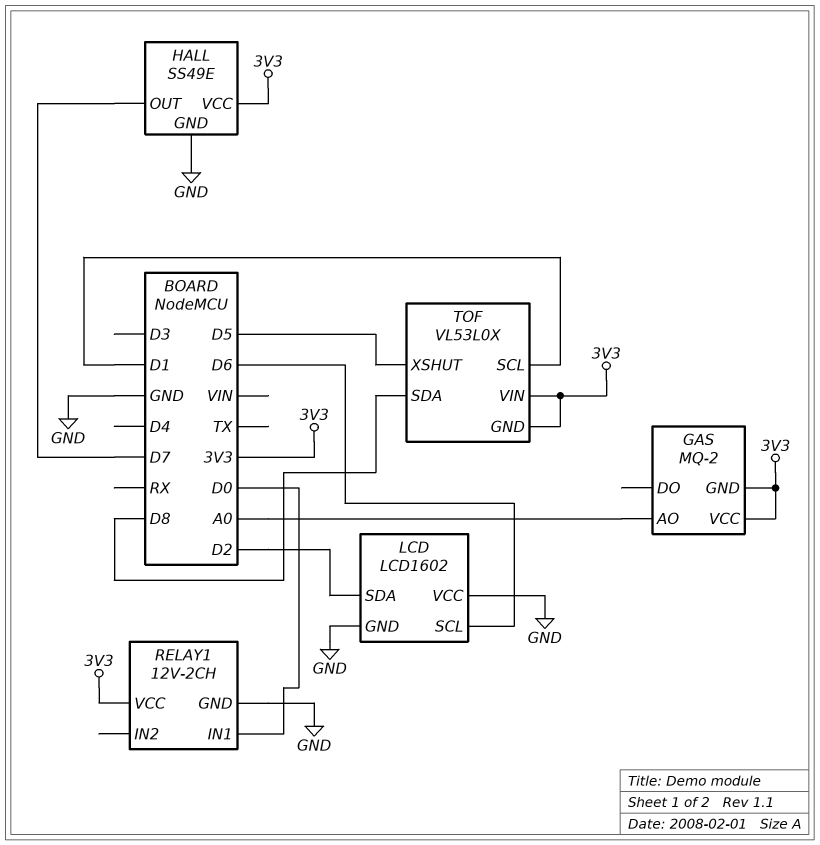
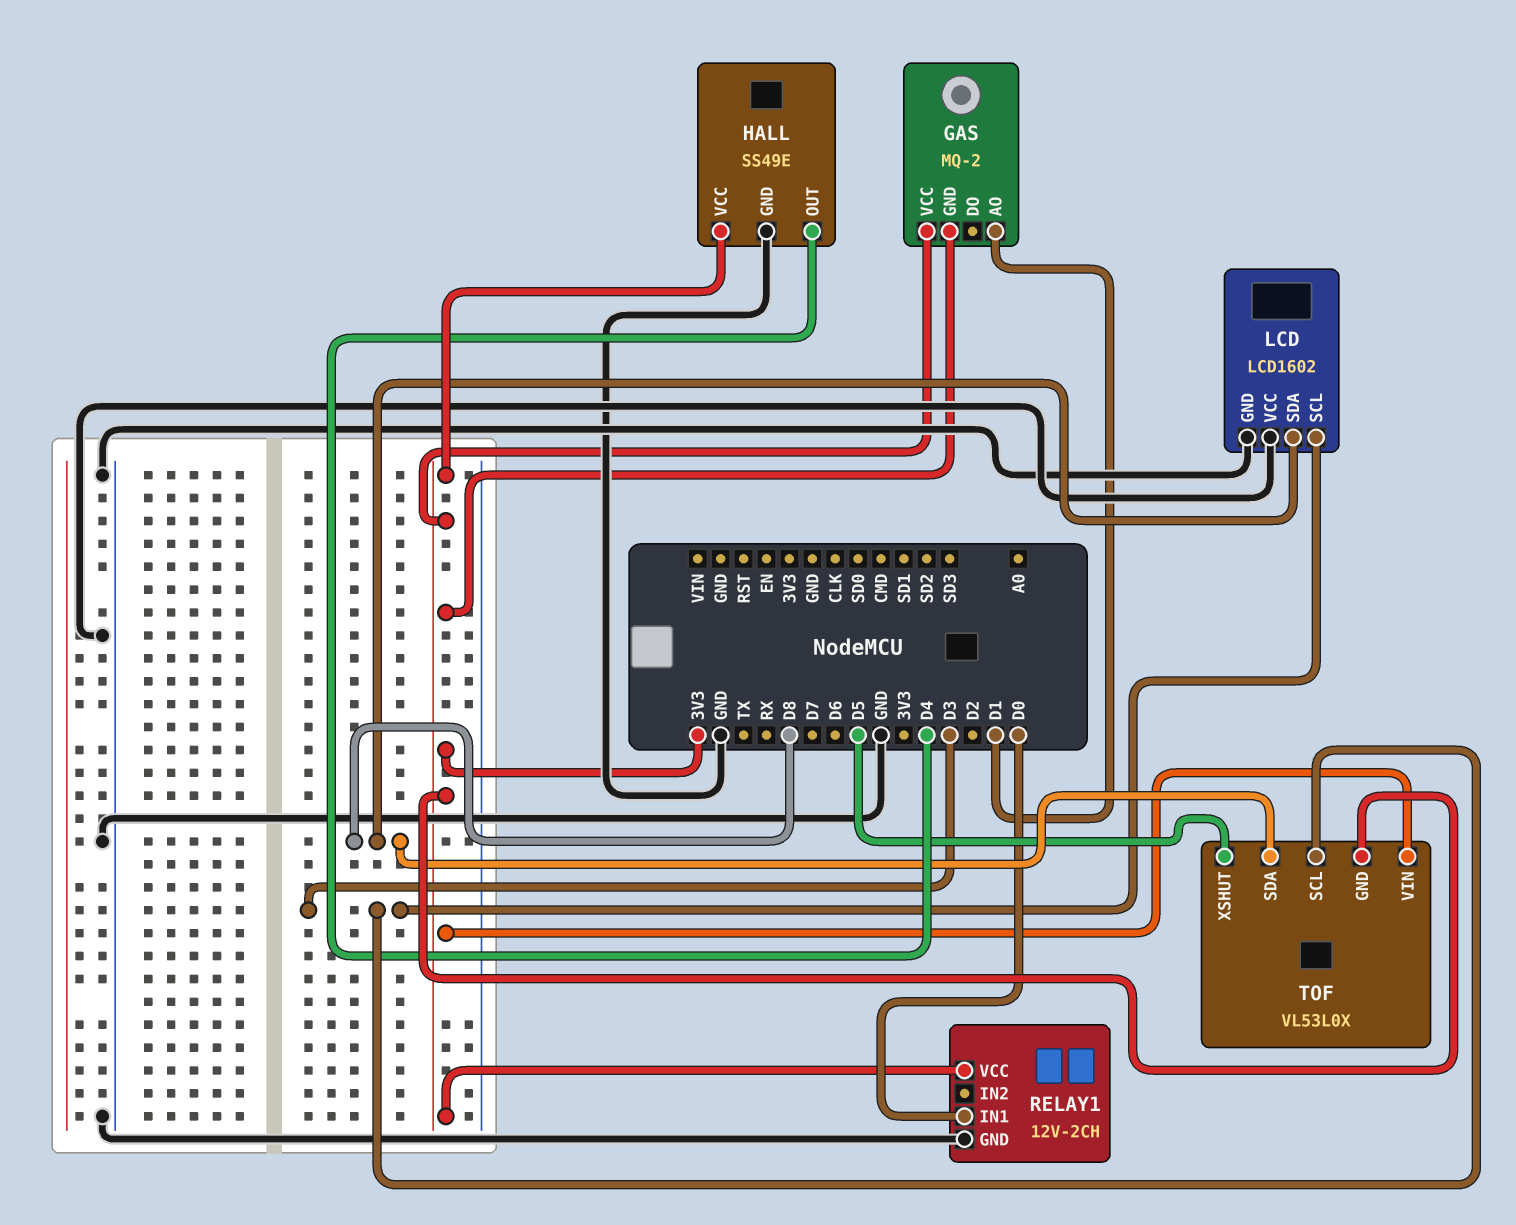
GAS pin AO: A0 -> D1
HALL pin OUT: D7 -> D4
LCD pin SCL: D6 -> D3
LCD pin SDA: D2 -> D8
TOF pin SCL: D1 -> D3

